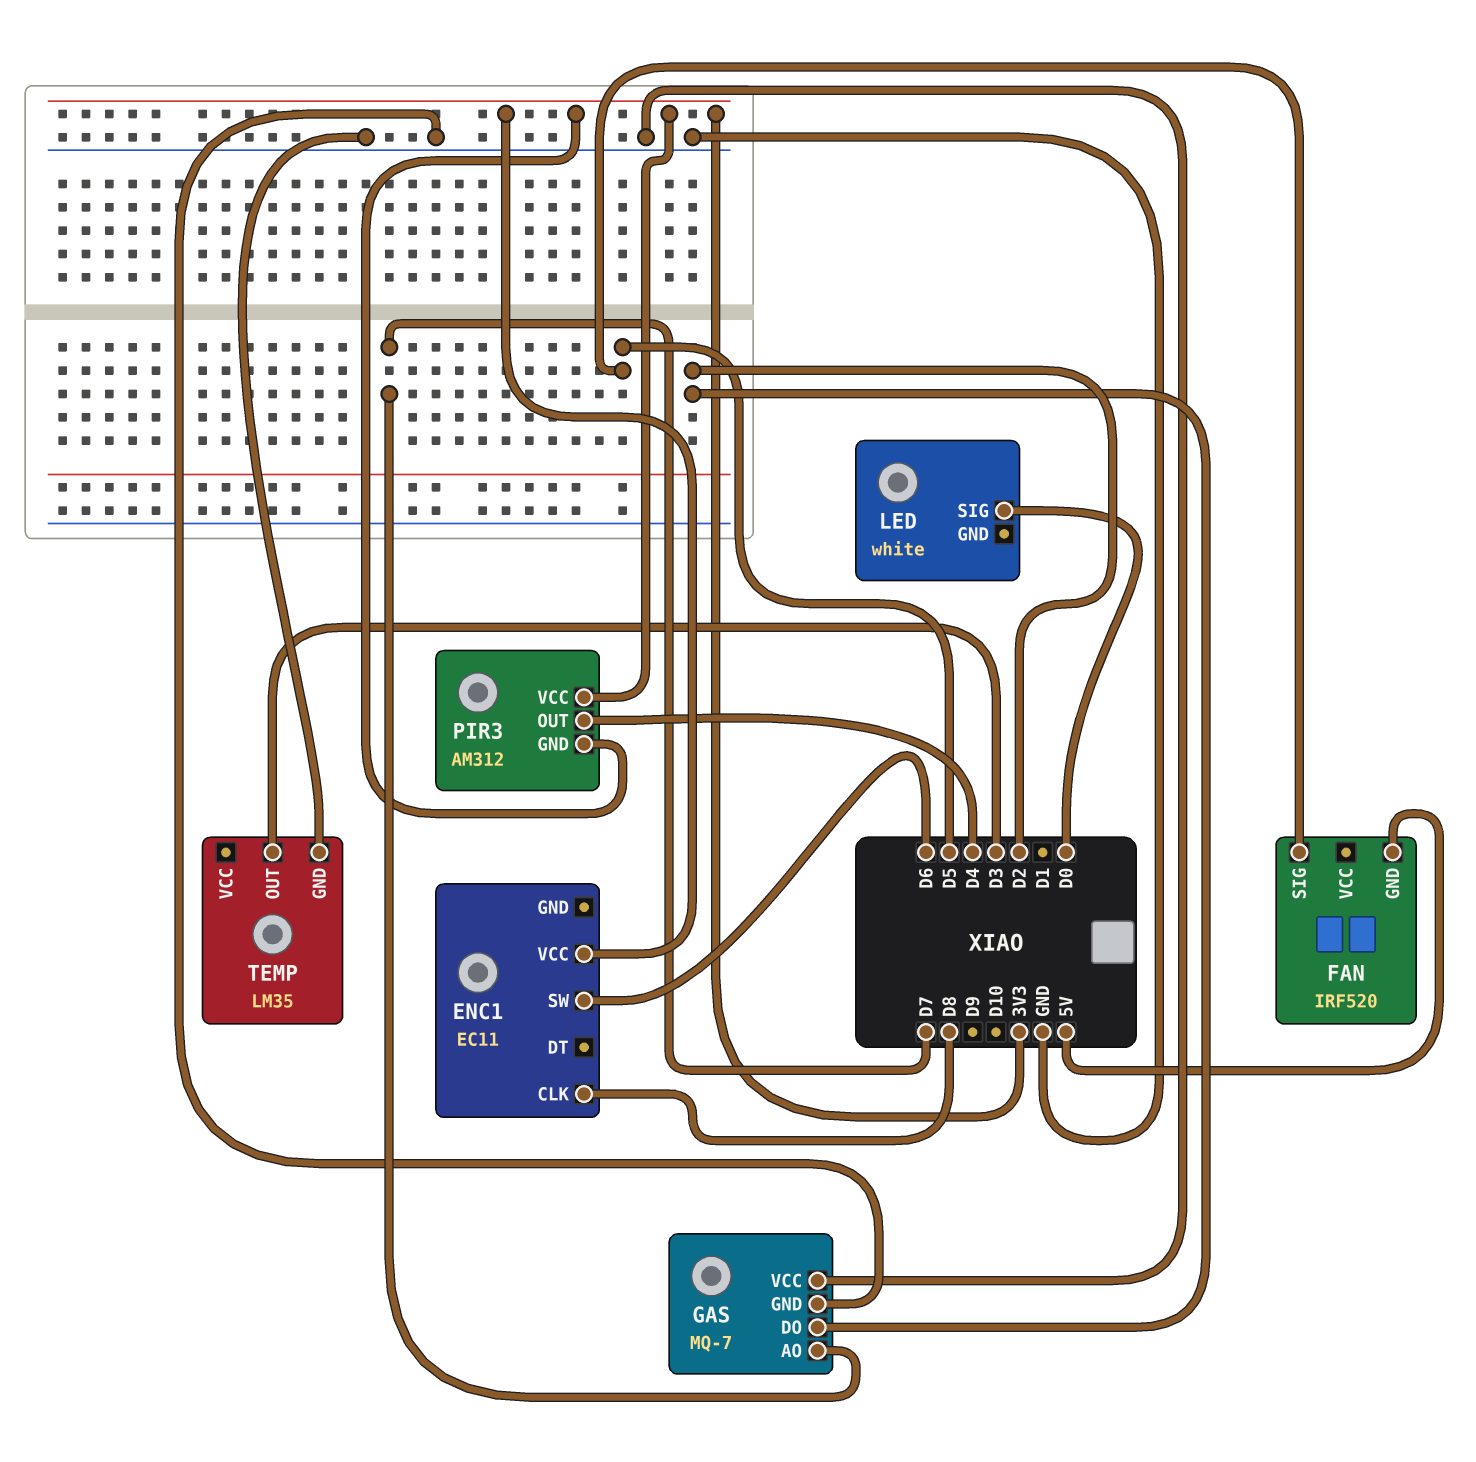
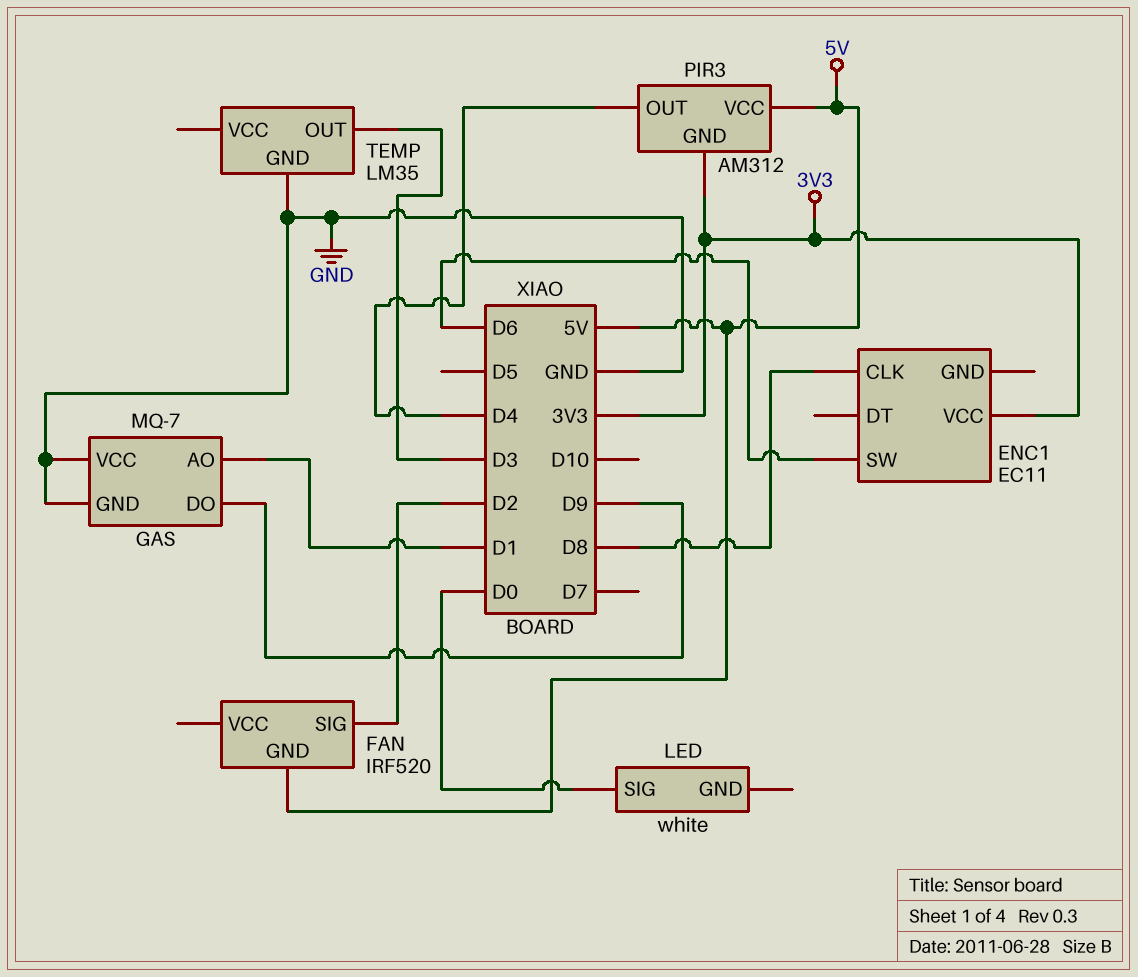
FAN pin SIG: D5 -> D2
GAS pin AO: D7 -> D1
GAS pin DO: D2 -> D9
PIR3 pin VCC: 3V3 -> 5V

